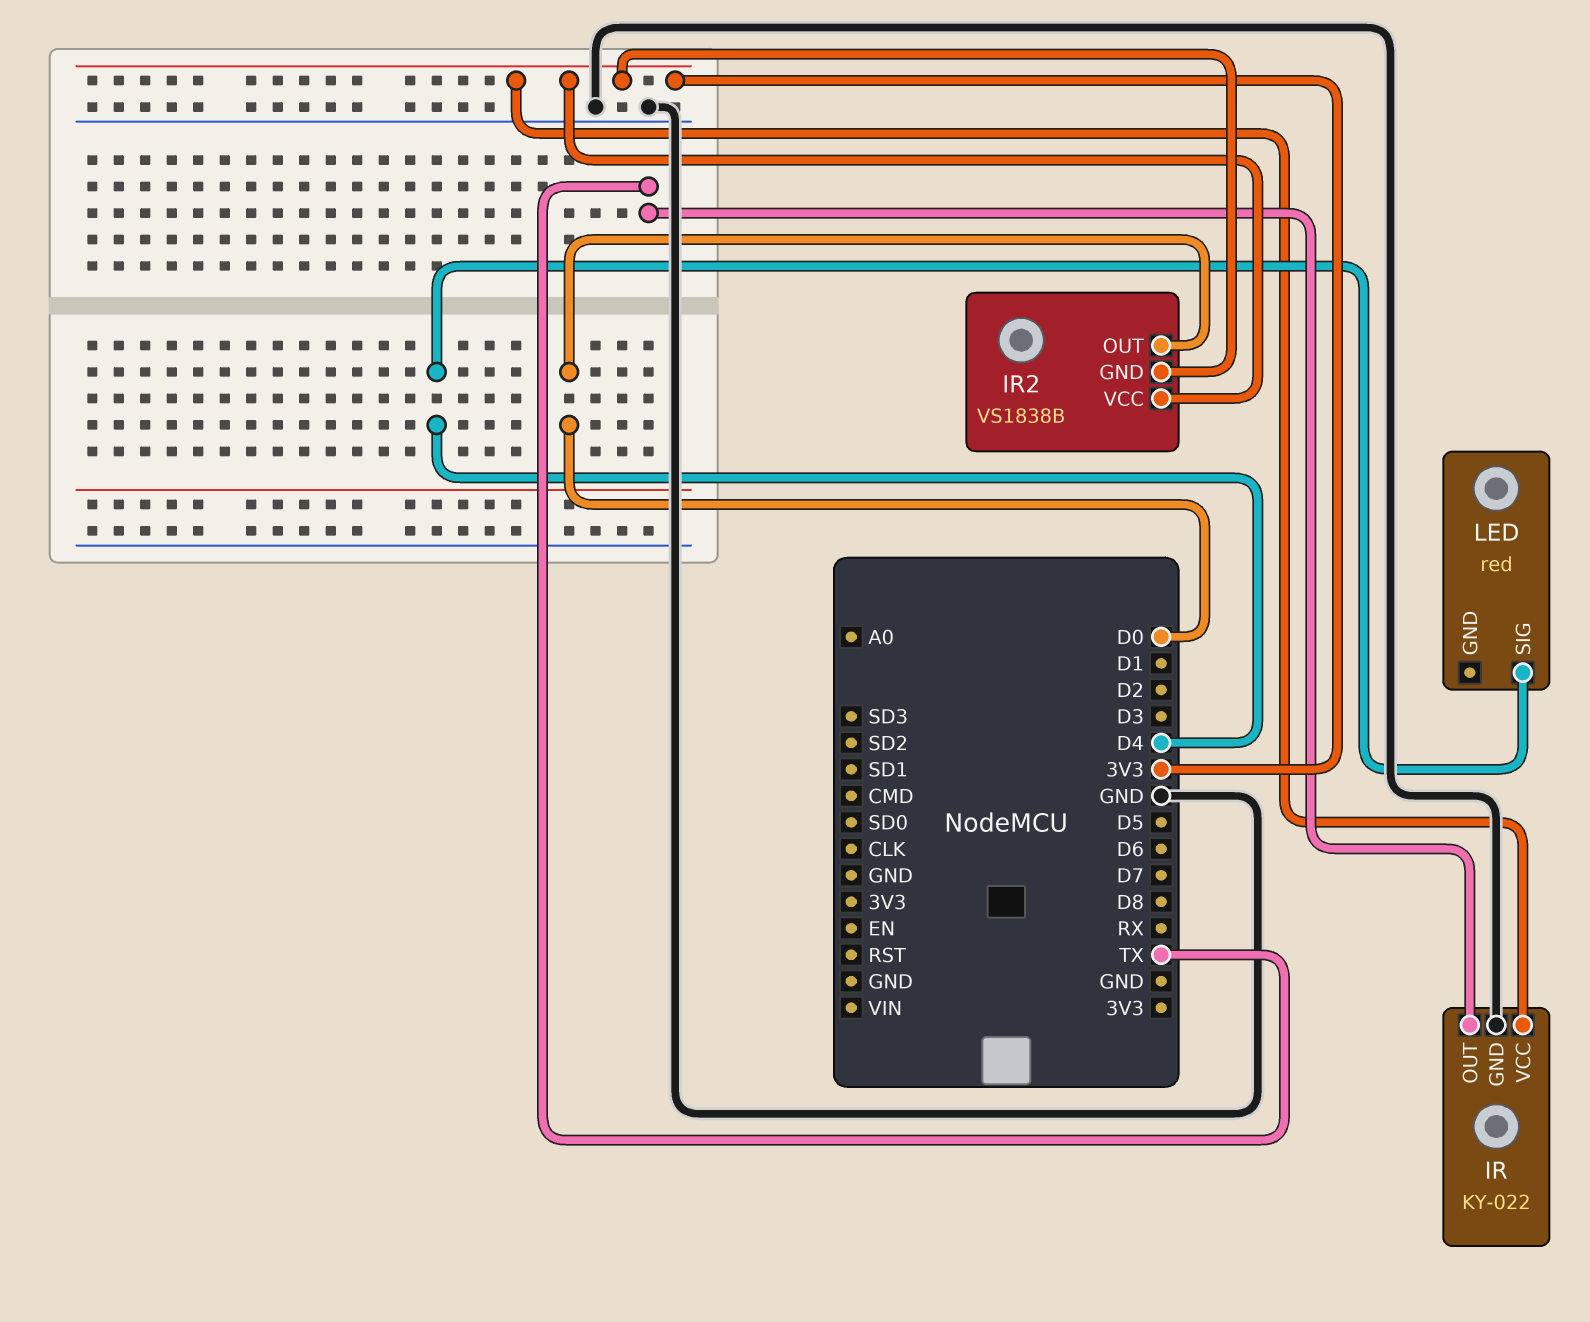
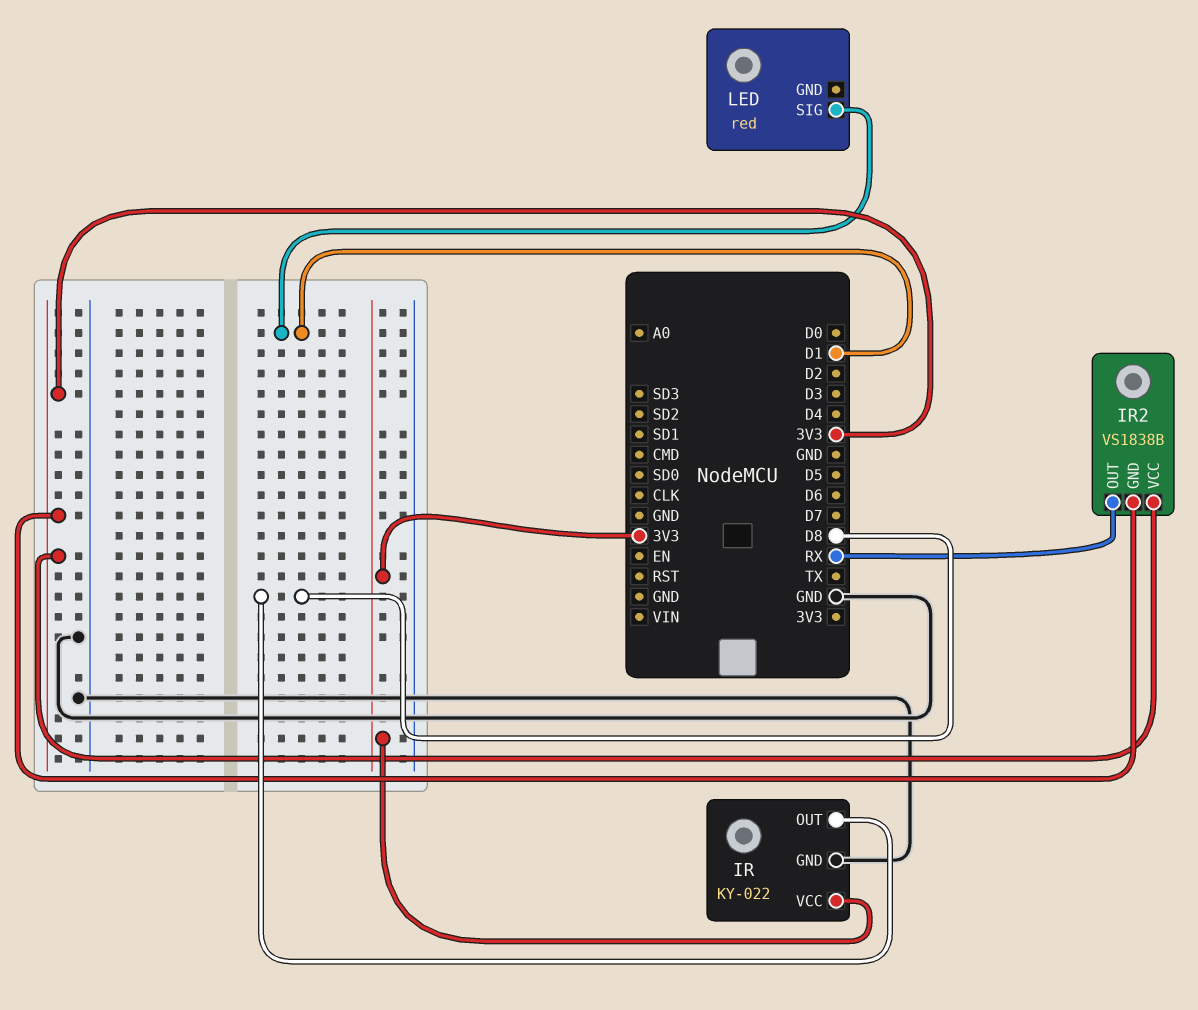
IR pin OUT: TX -> D8
IR2 pin OUT: D0 -> RX
LED pin SIG: D4 -> D1

